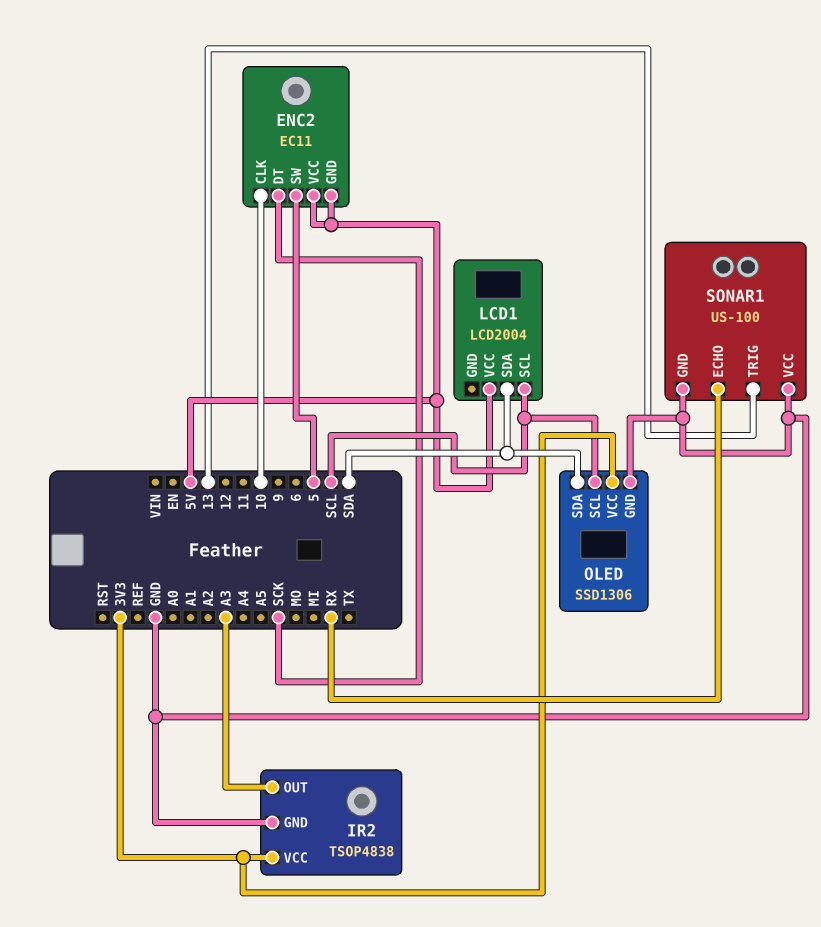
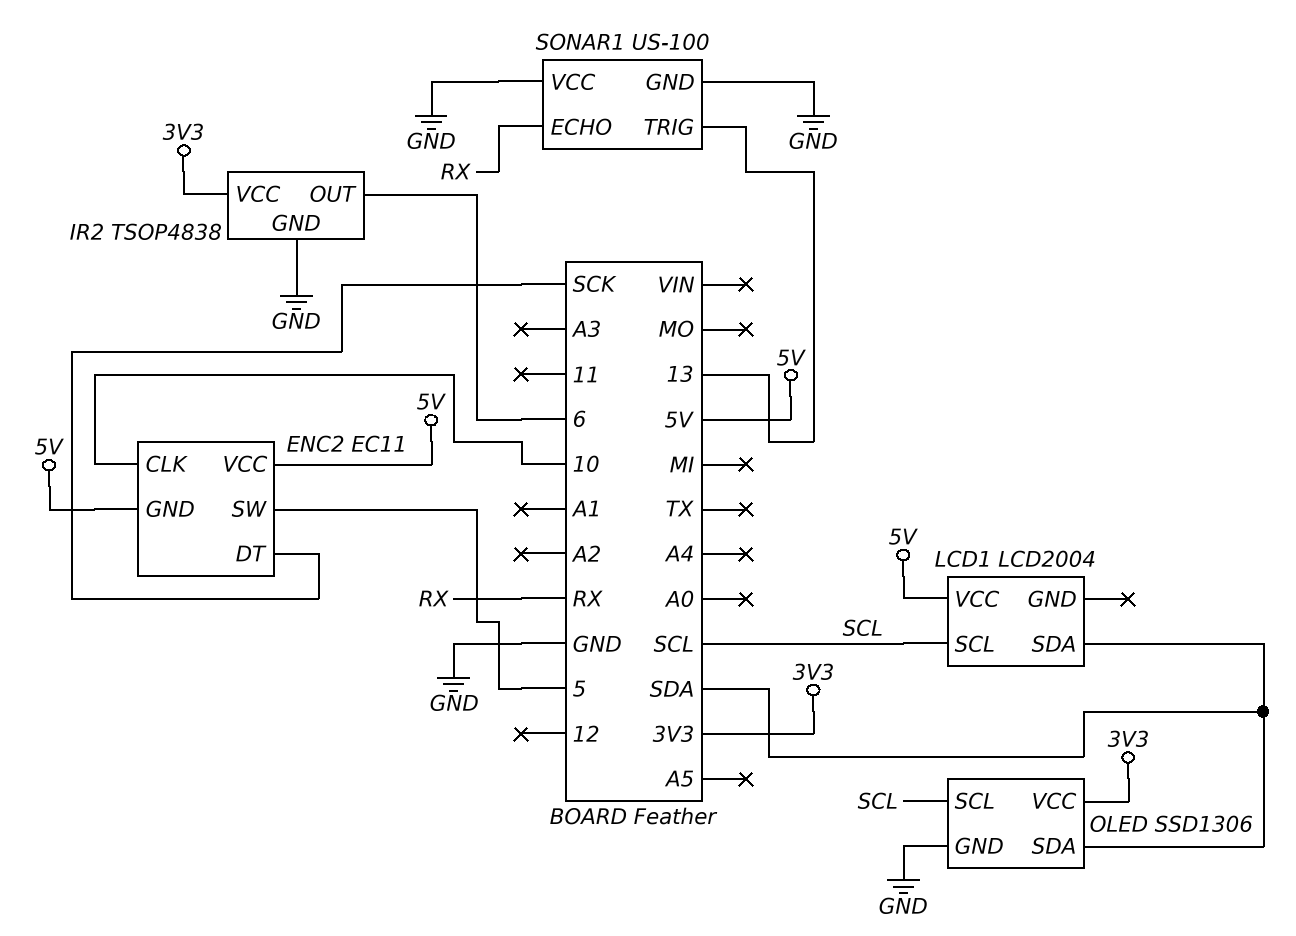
IR2 pin OUT: A3 -> 6

